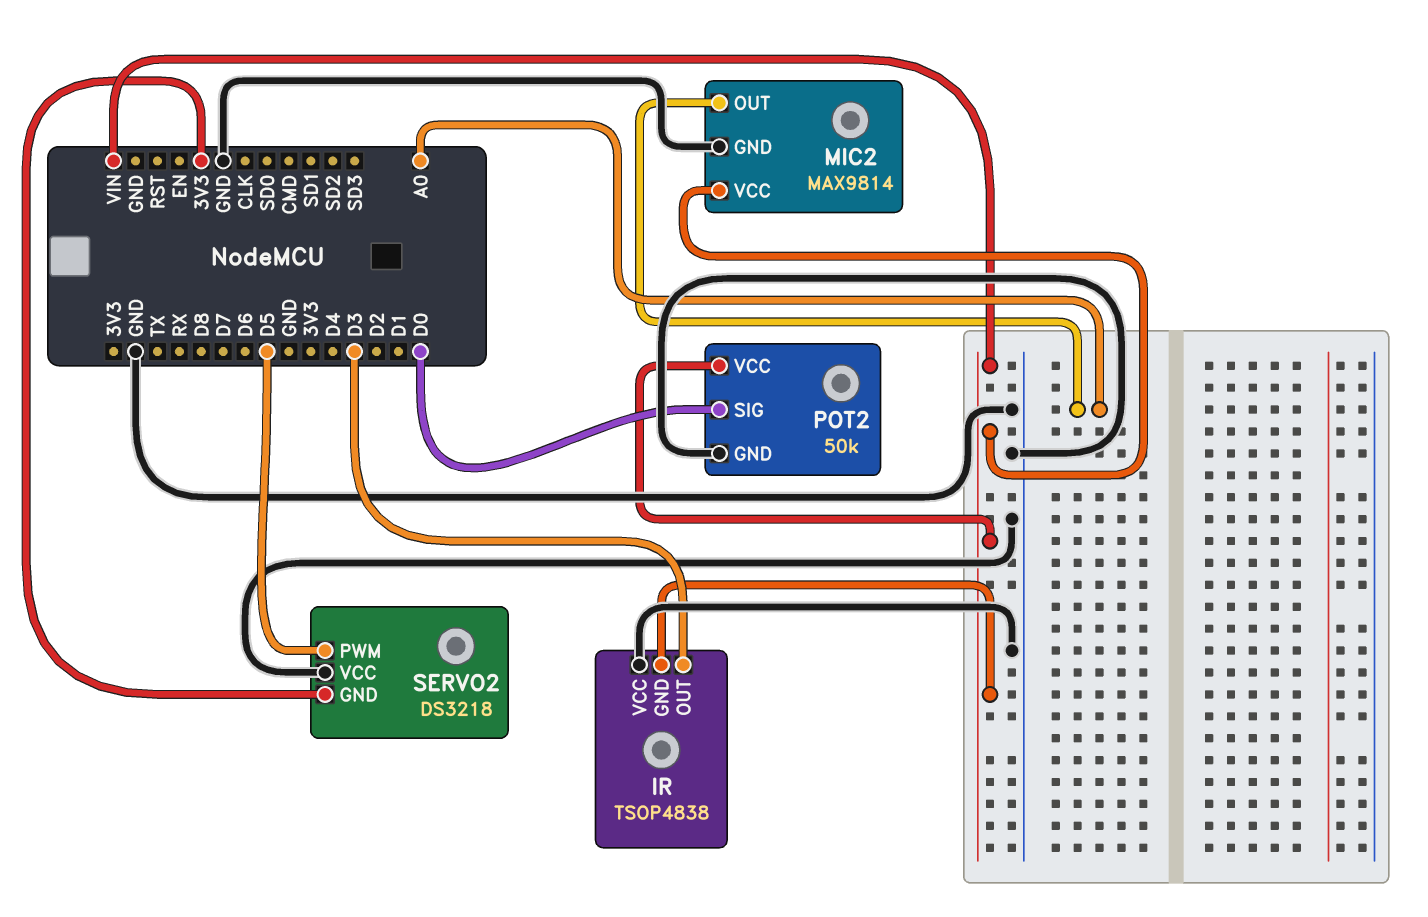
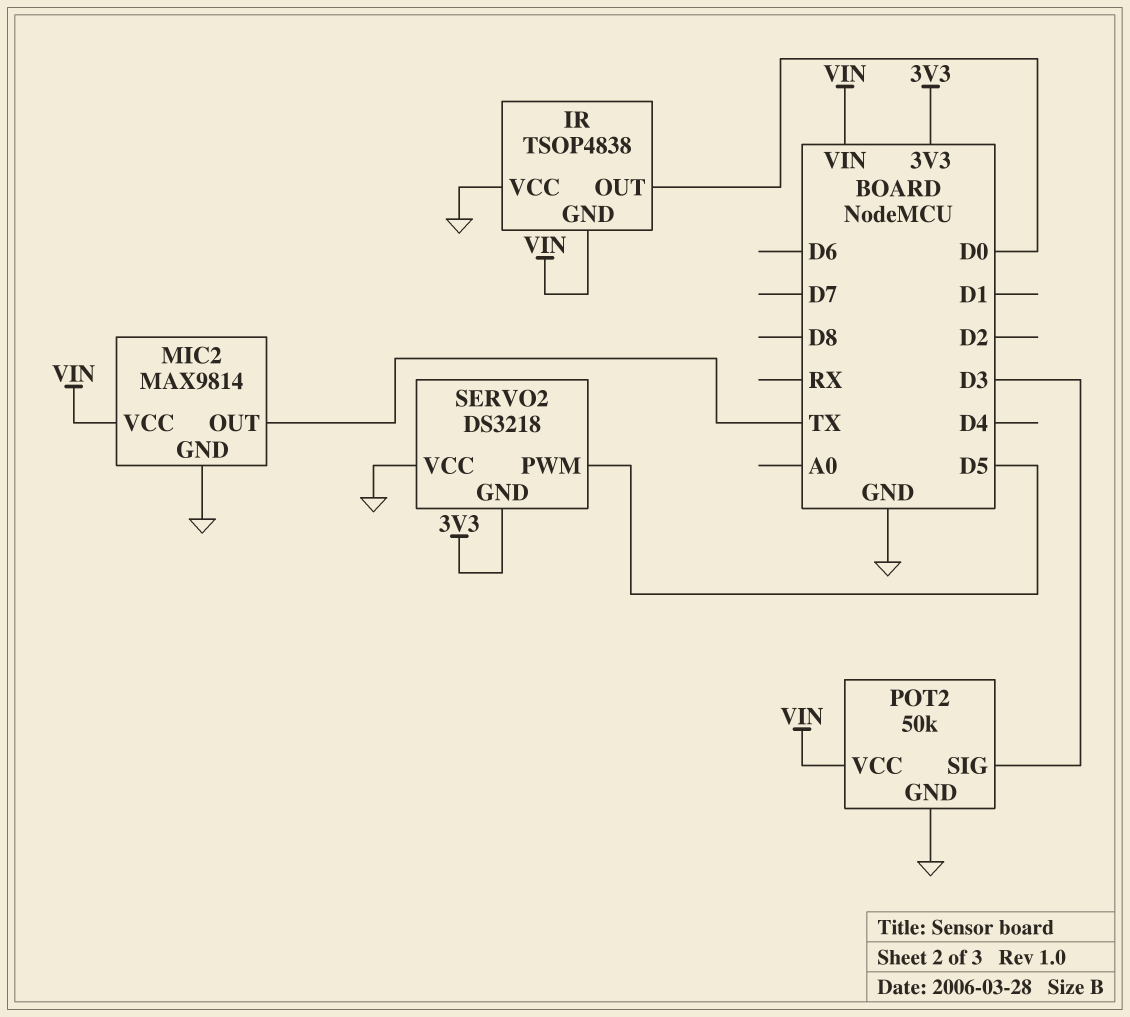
IR pin OUT: D3 -> D0
MIC2 pin OUT: A0 -> TX
POT2 pin SIG: D0 -> D3

